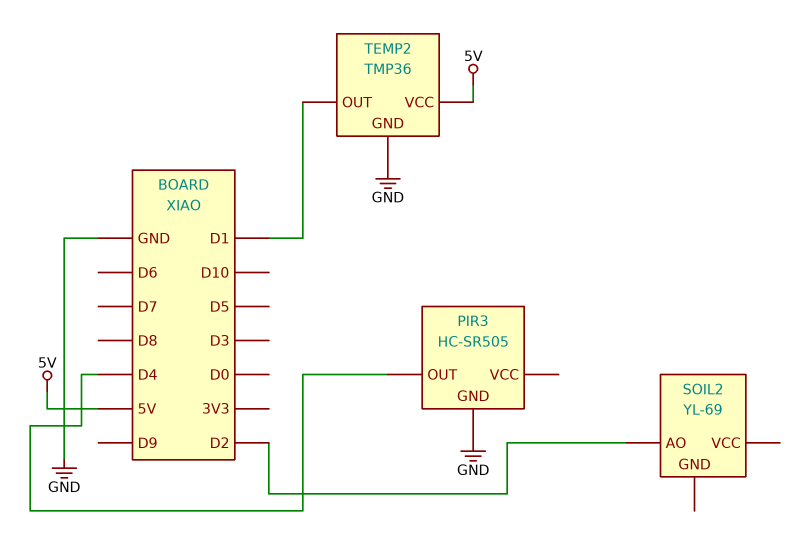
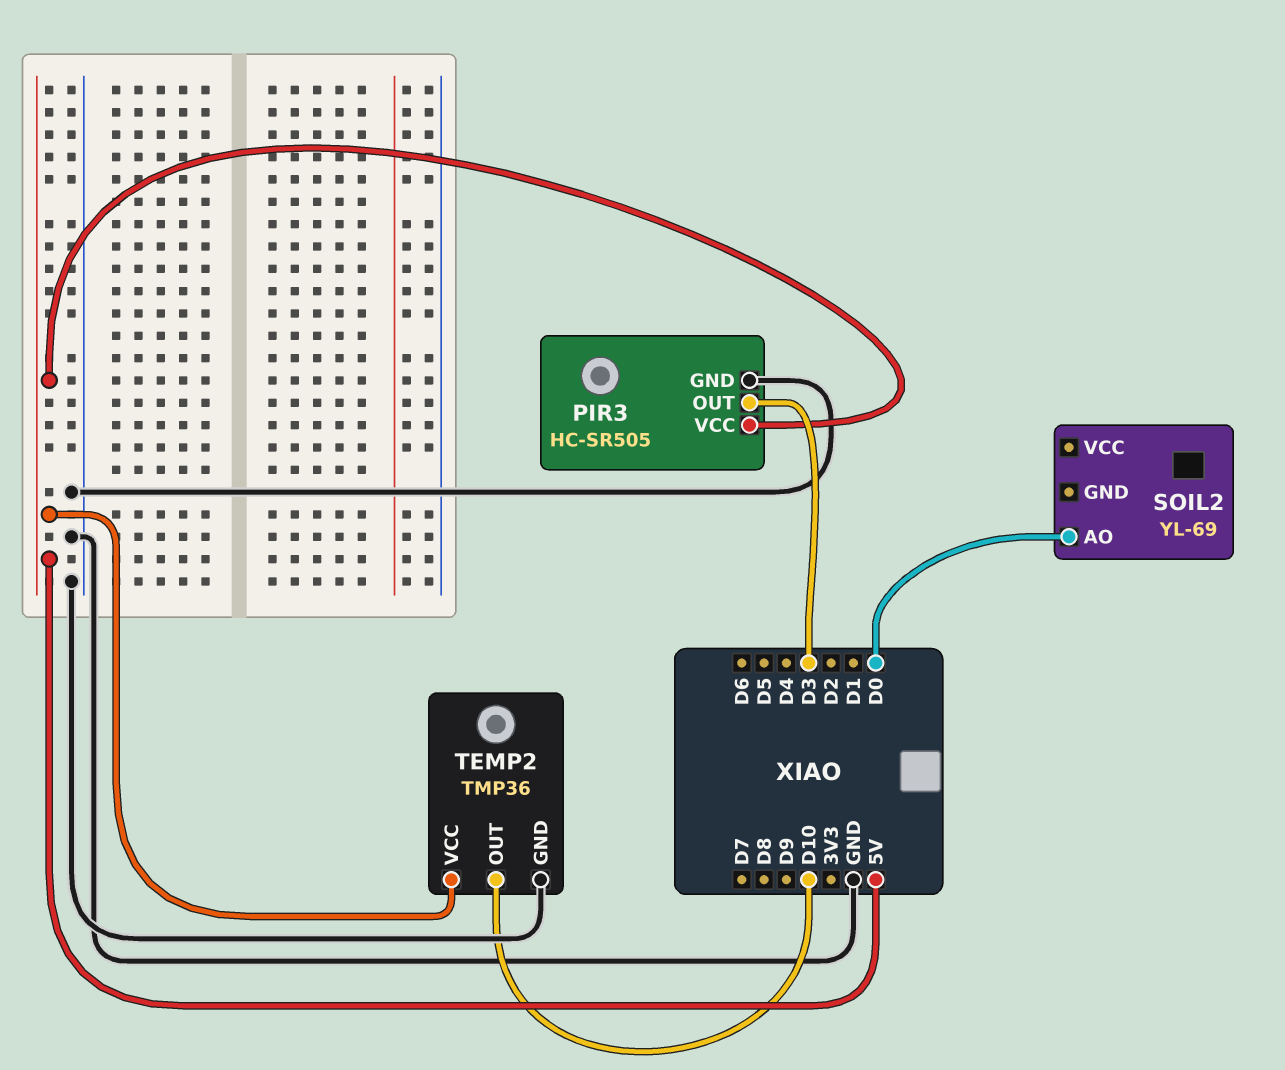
PIR3 pin OUT: D4 -> D3
PIR3 pin VCC: none -> 5V
SOIL2 pin AO: D2 -> D0
TEMP2 pin OUT: D1 -> D10

